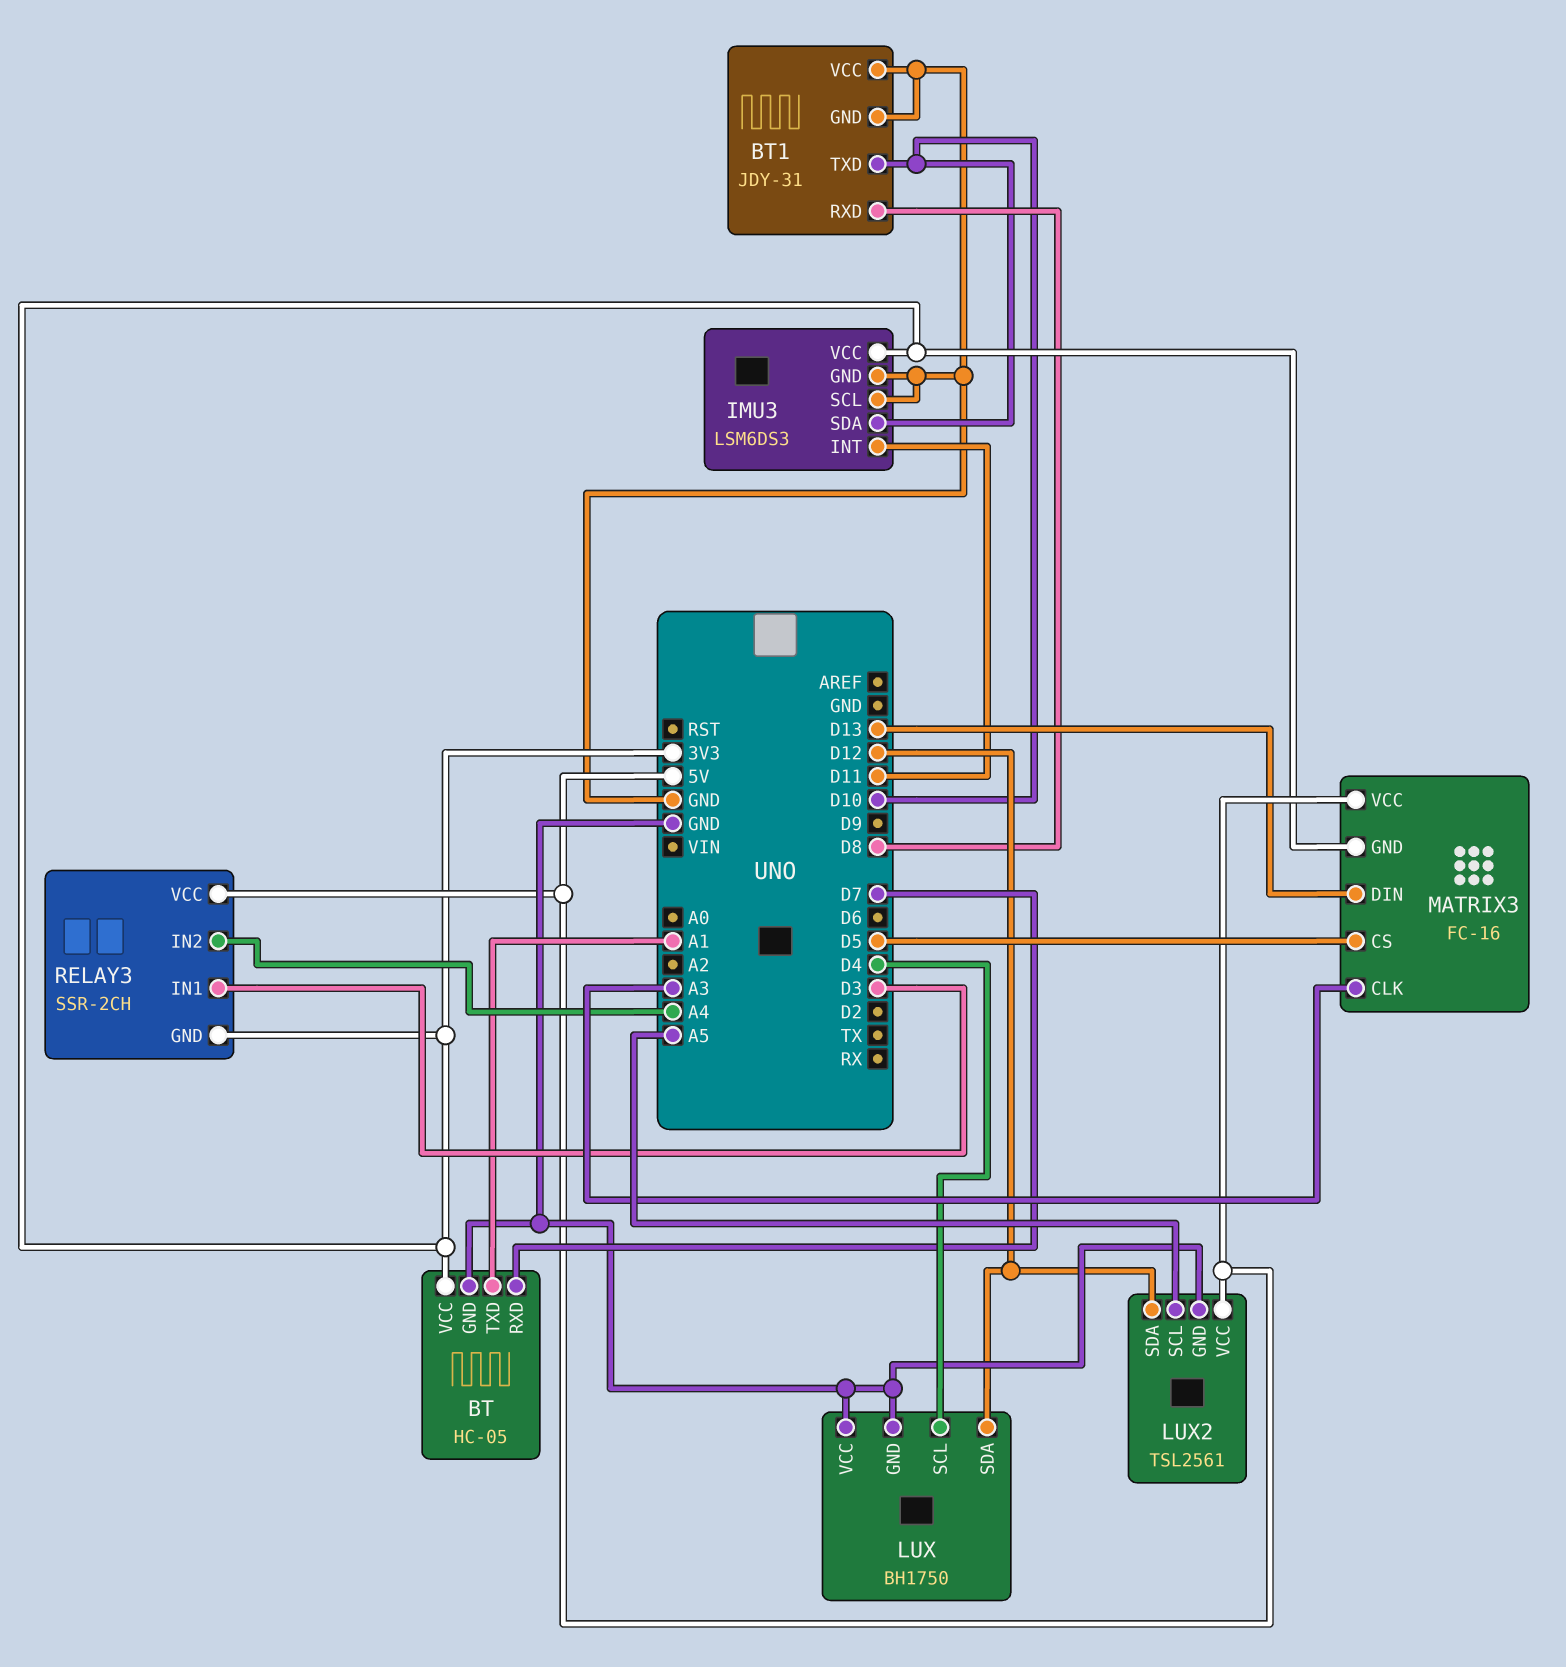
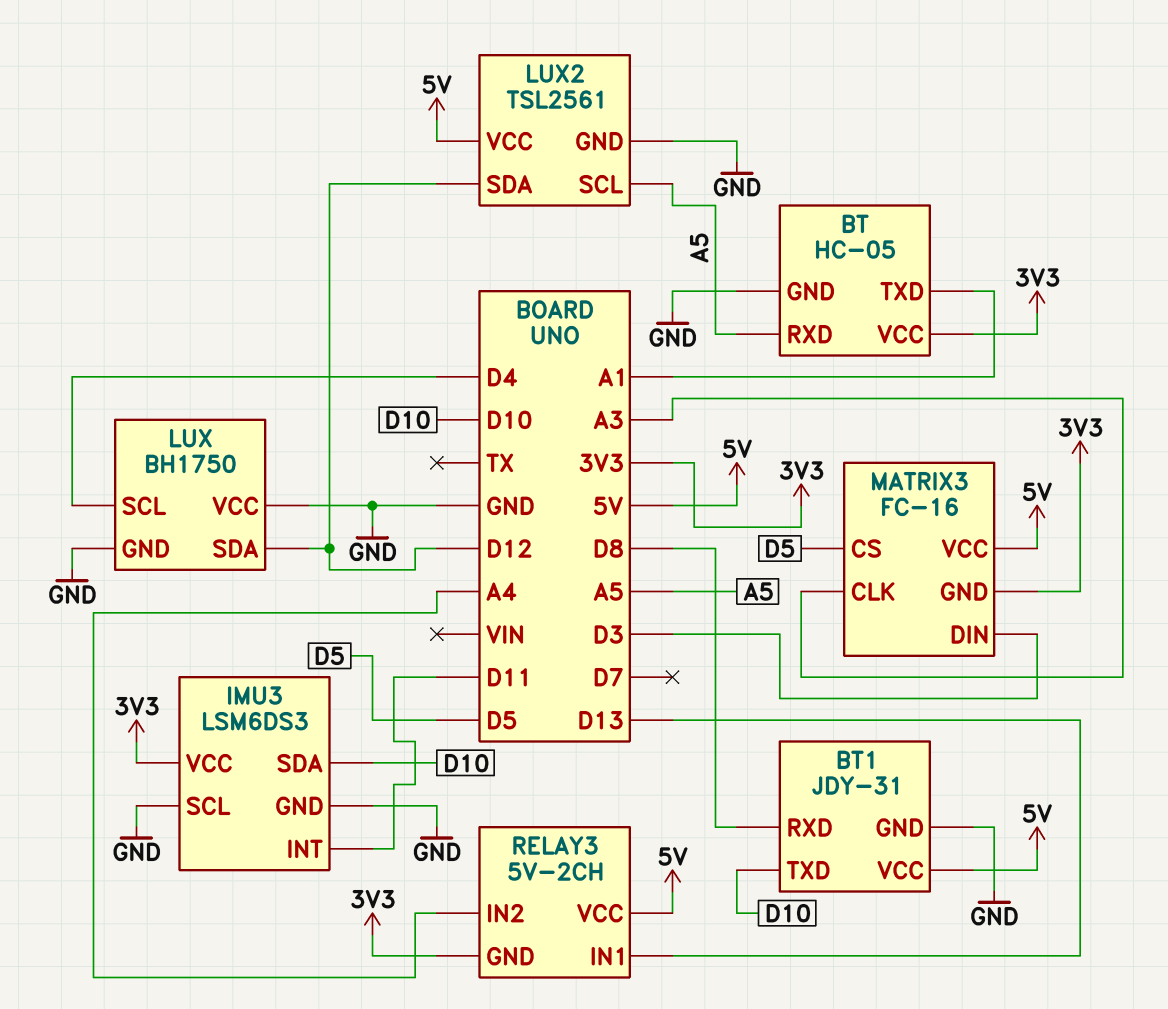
BT pin RXD: D7 -> A5
BT1 pin VCC: GND -> 5V
MATRIX3 pin DIN: D13 -> D3
RELAY3: SSR-2CH -> 5V-2CH
RELAY3 pin IN1: D3 -> D13

